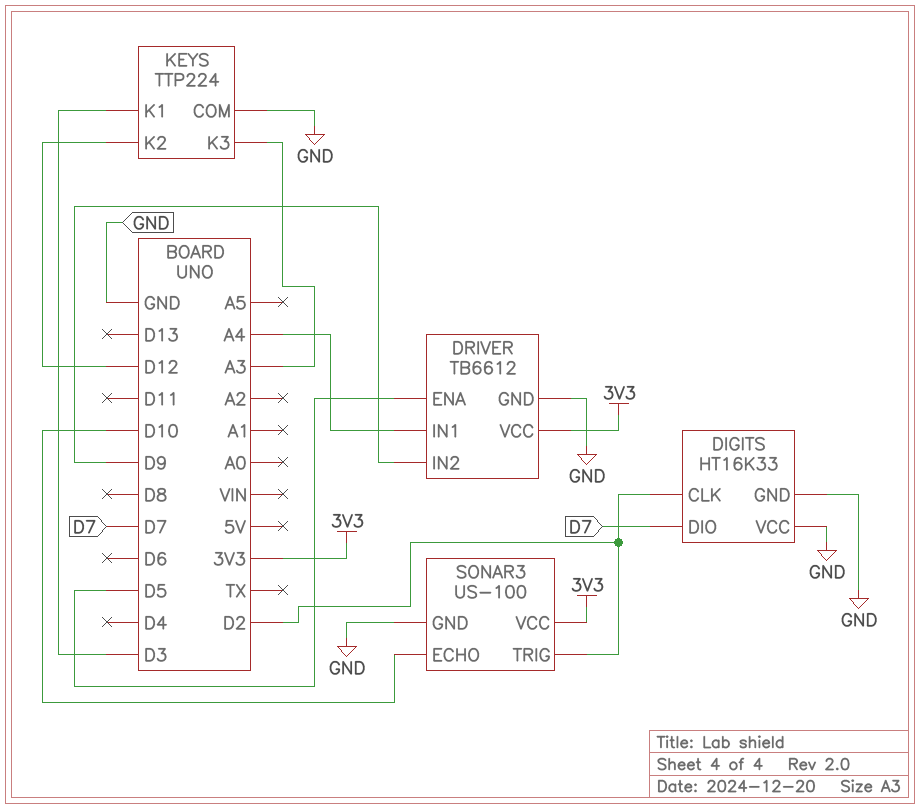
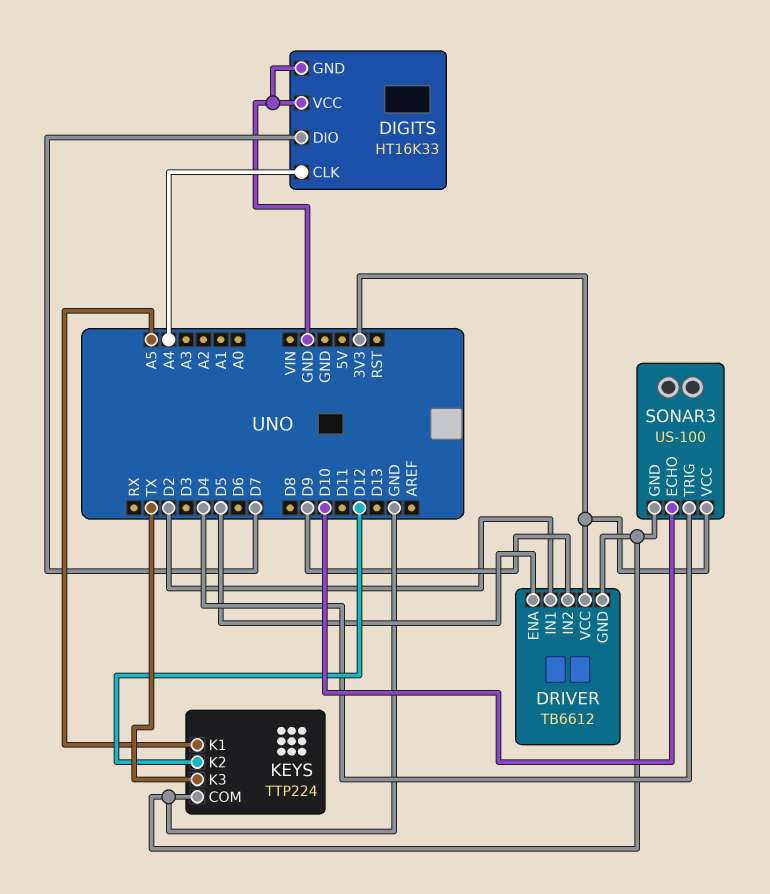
DIGITS pin CLK: D2 -> A4
DRIVER pin IN1: A4 -> D2
KEYS pin K1: D3 -> A5
KEYS pin K3: A3 -> TX
SONAR3 pin TRIG: D2 -> D4

